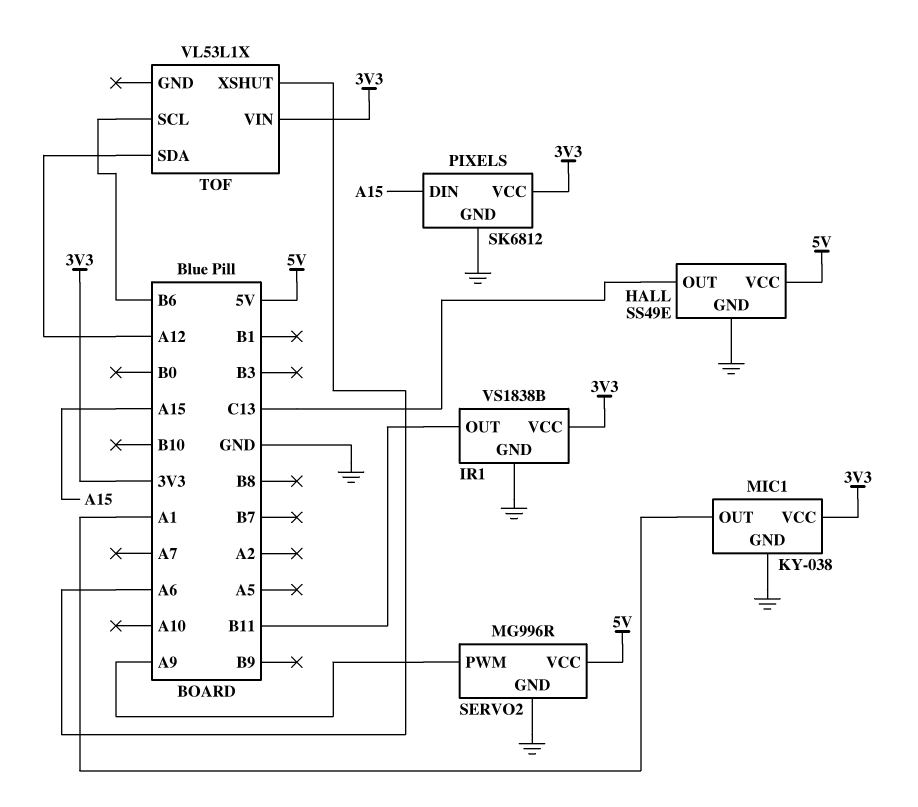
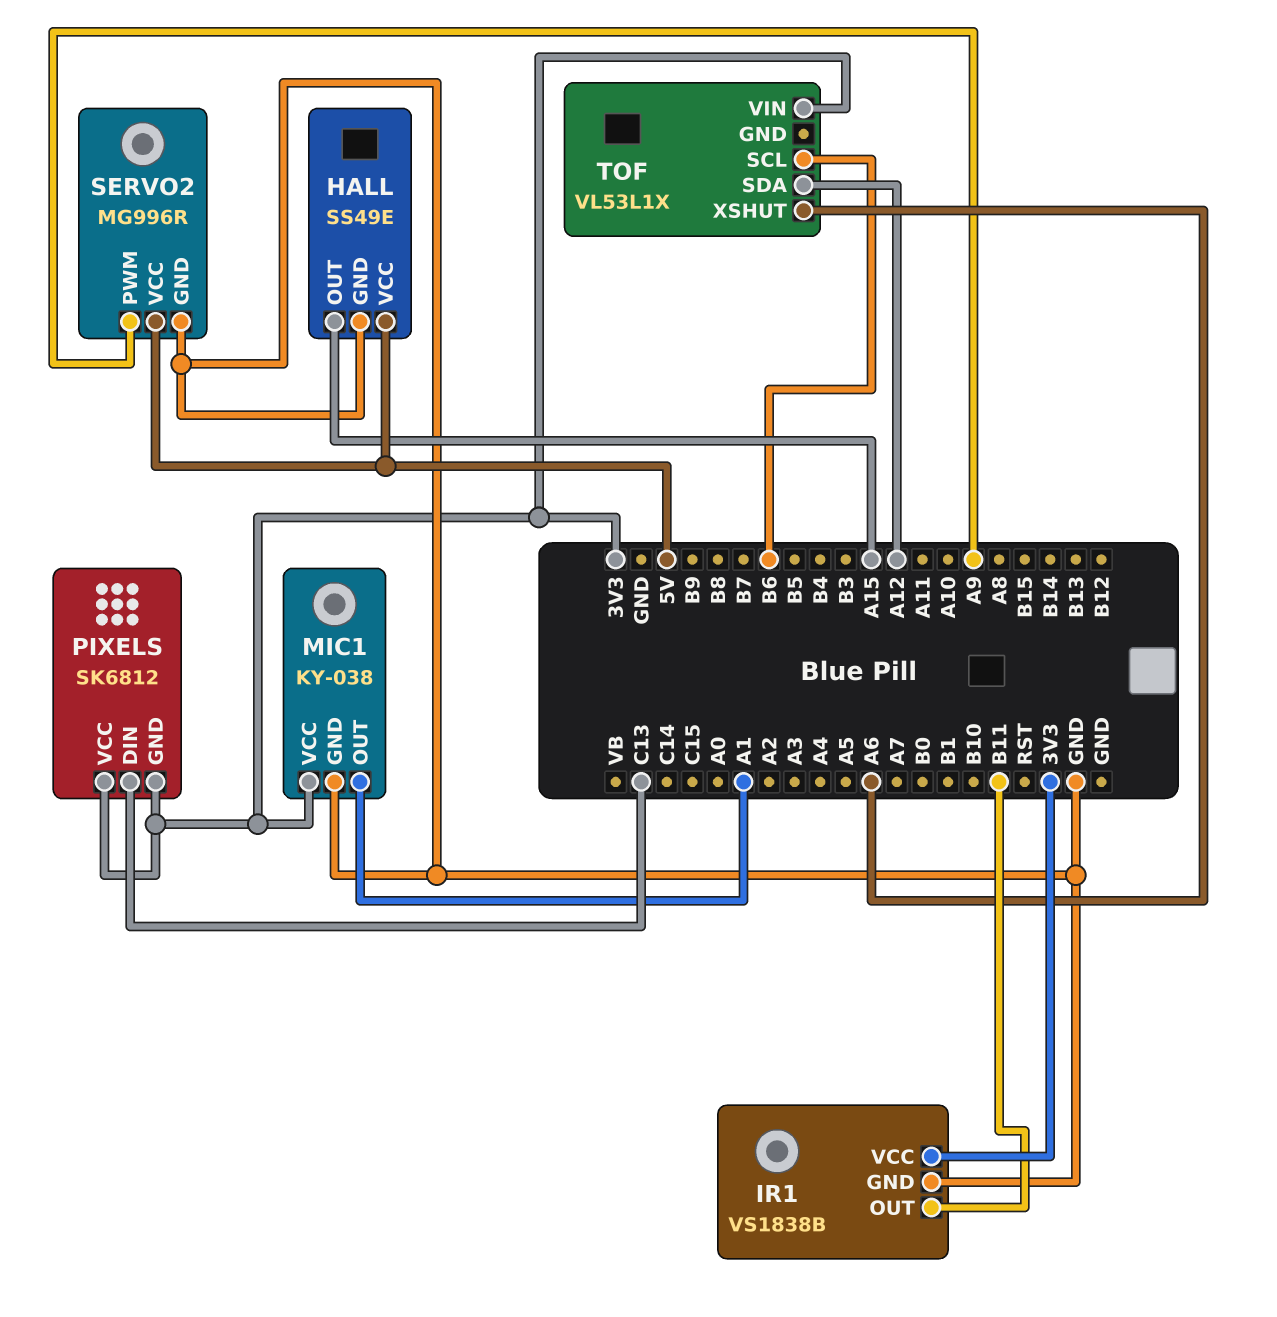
HALL pin OUT: C13 -> A15
PIXELS pin DIN: A15 -> C13
PIXELS pin GND: GND -> 3V3

